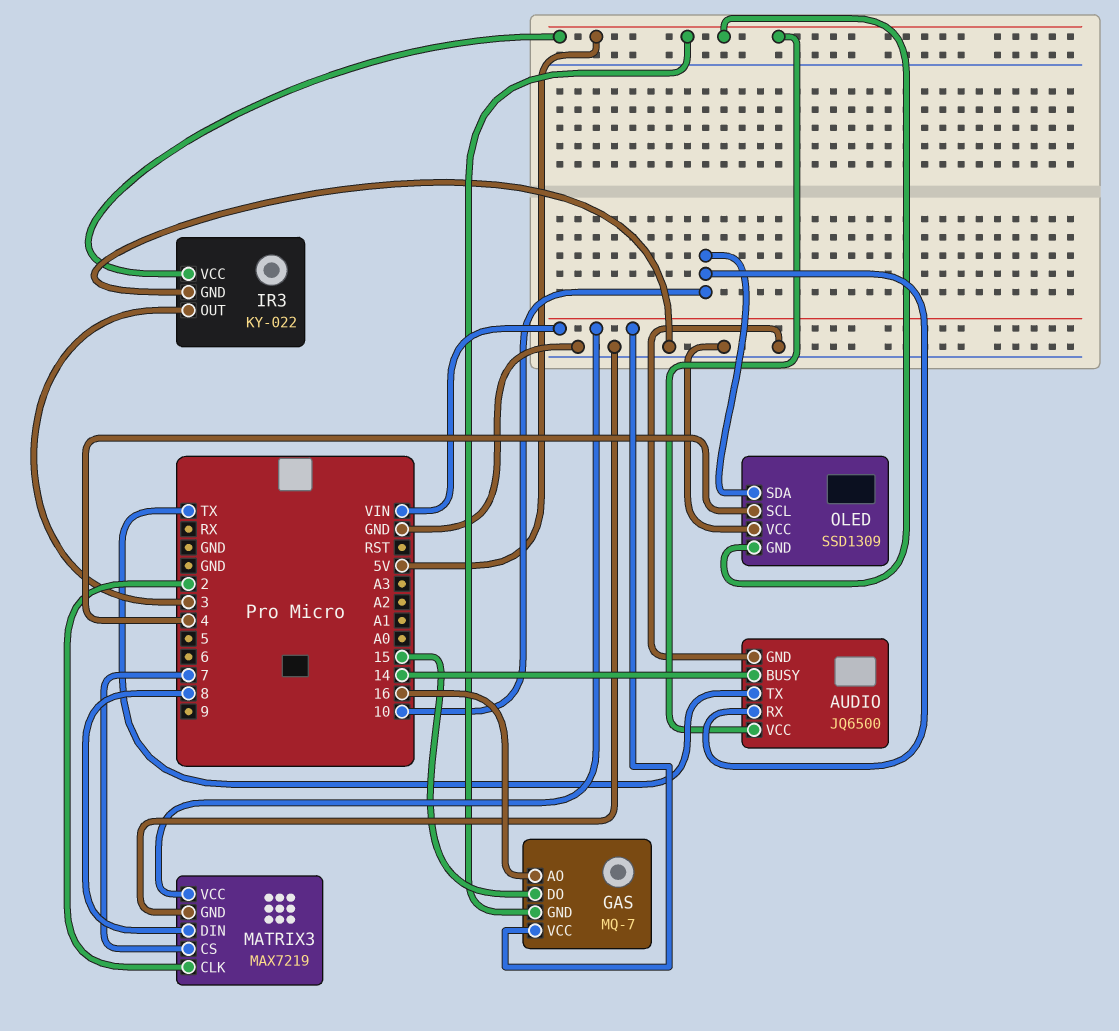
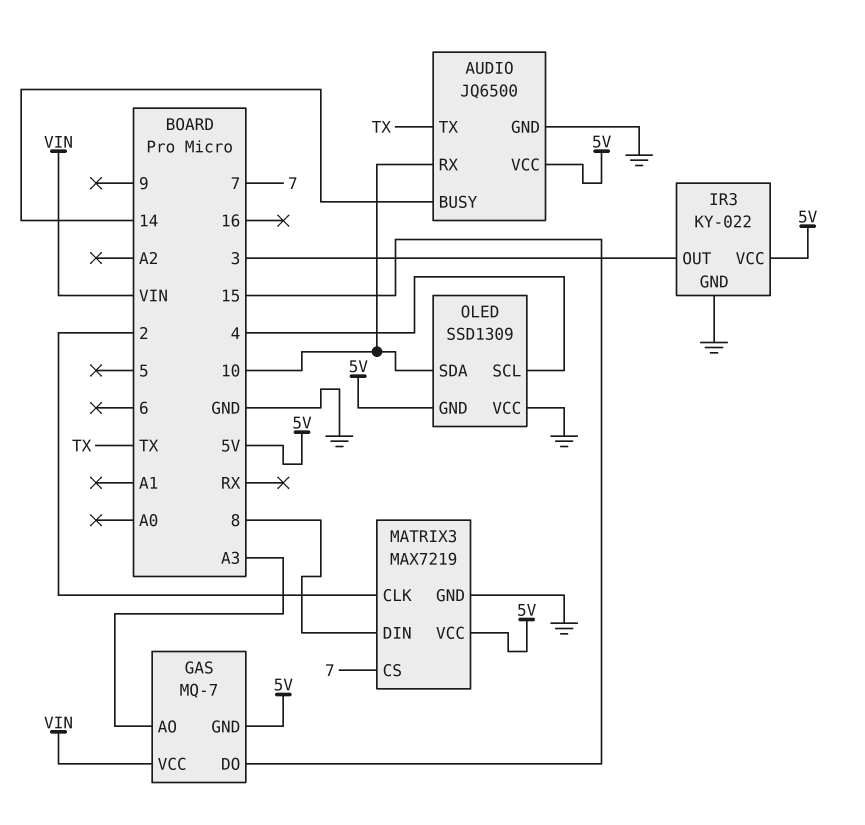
GAS pin AO: 16 -> A3
MATRIX3 pin VCC: VIN -> 5V

